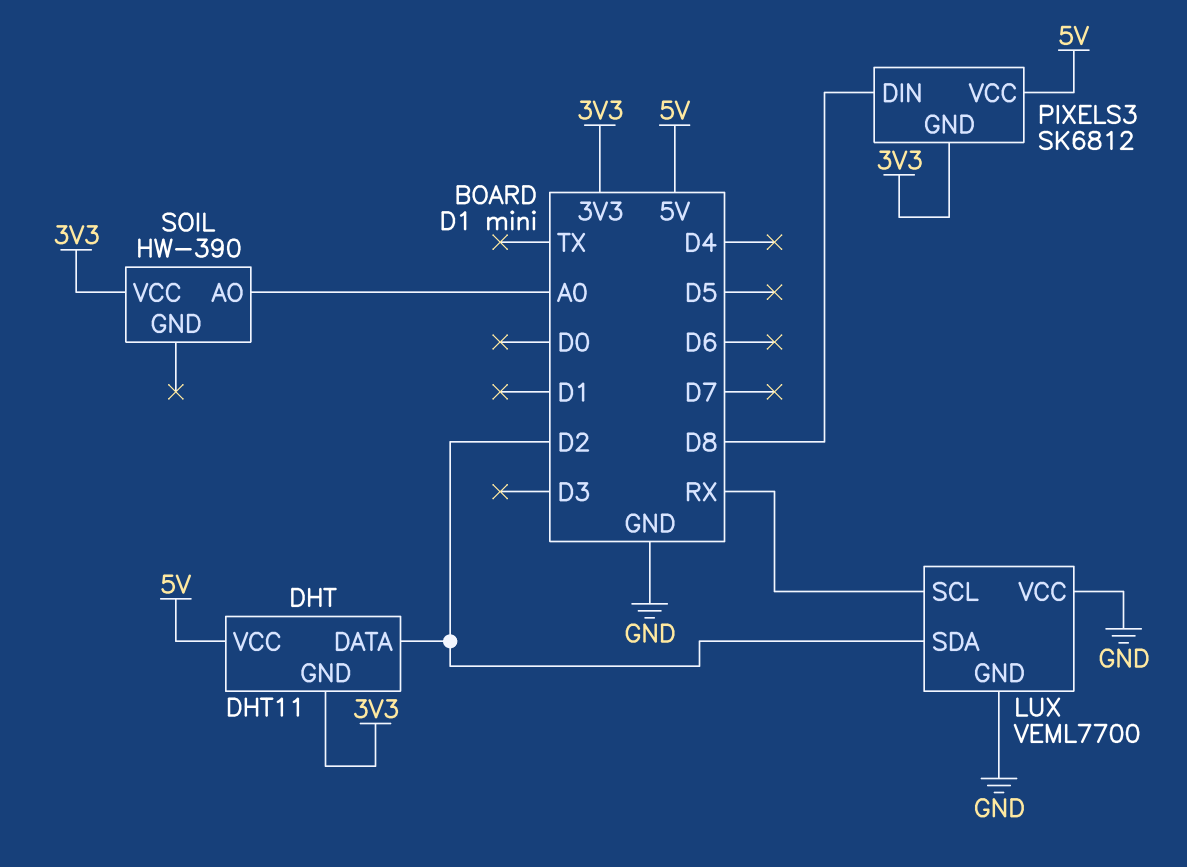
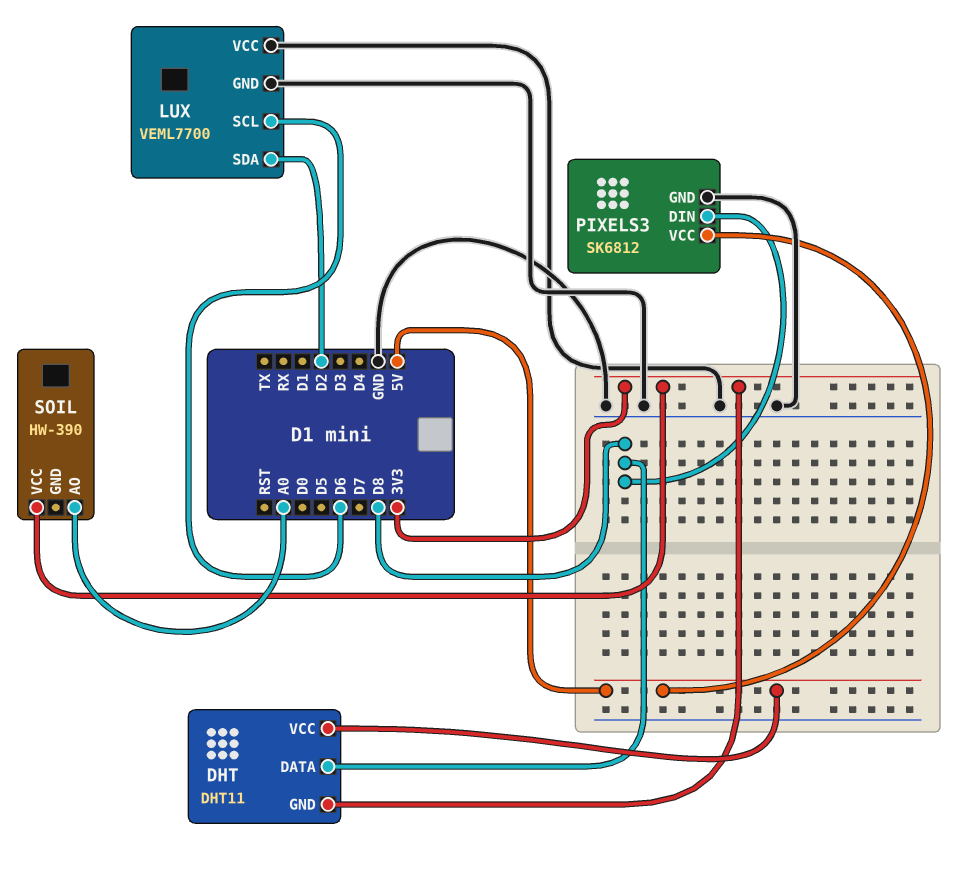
DHT pin DATA: D2 -> D8
LUX pin SCL: RX -> D6
PIXELS3 pin GND: 3V3 -> GND

